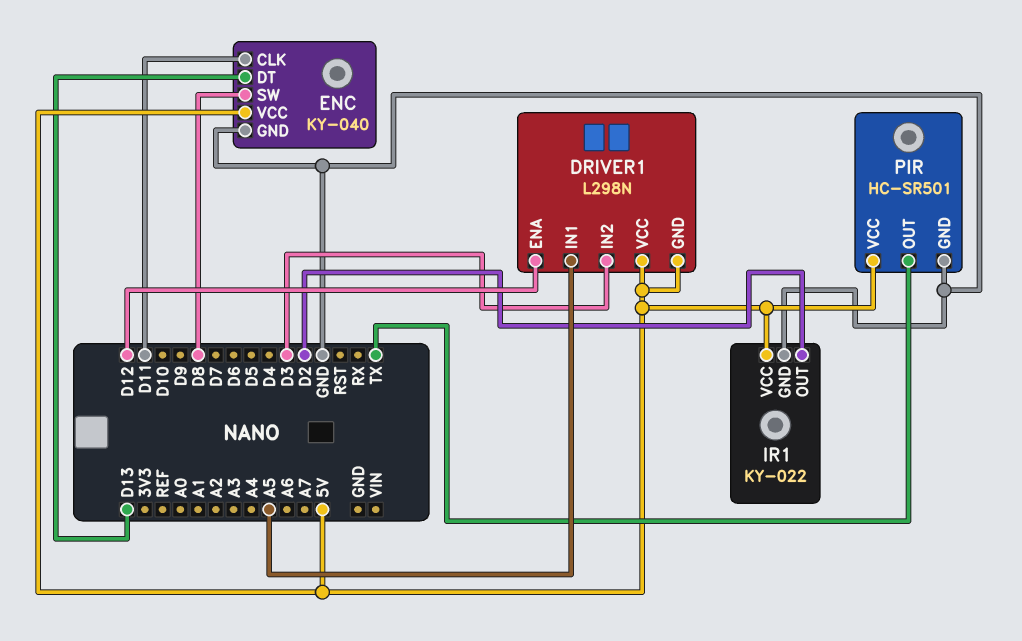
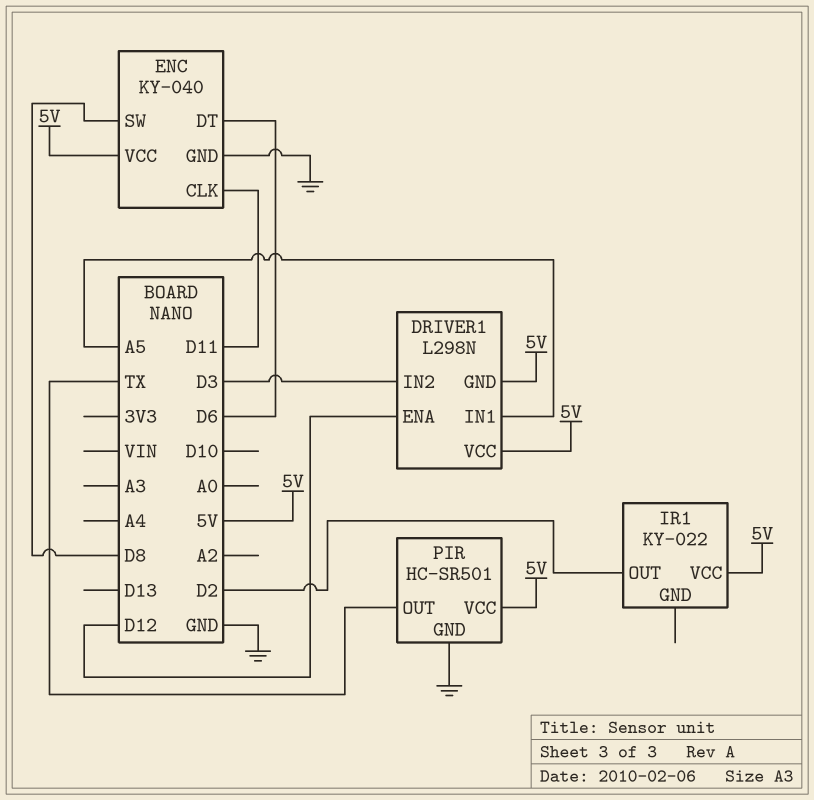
ENC pin DT: D13 -> D6
IR1 pin GND: GND -> none

